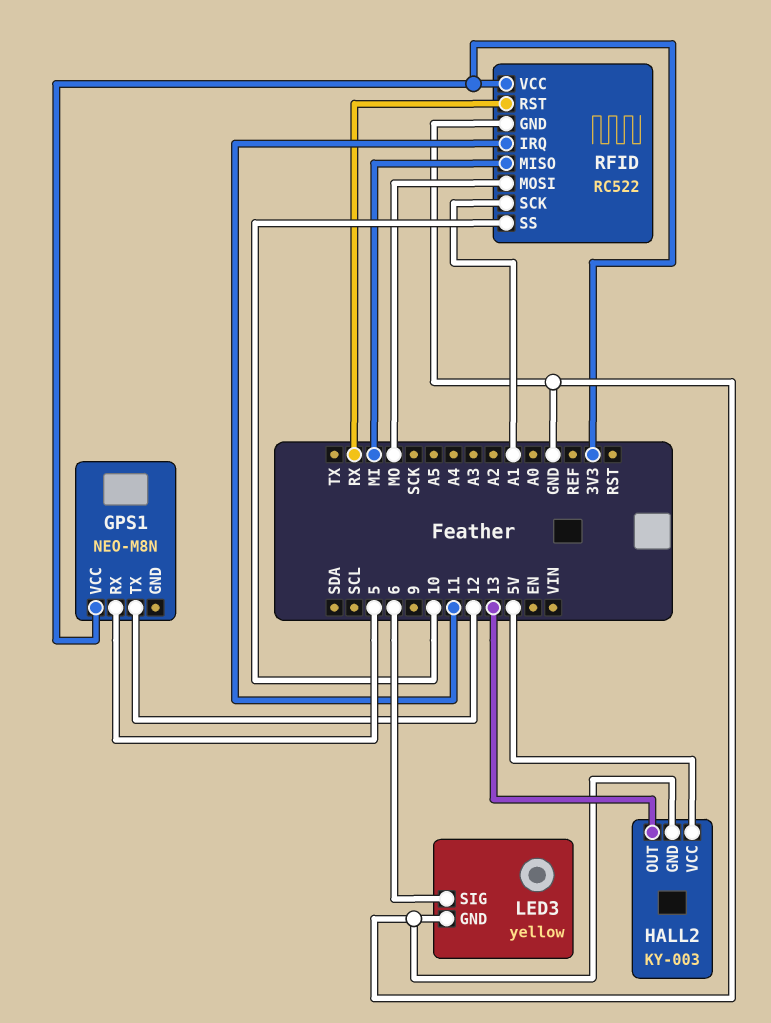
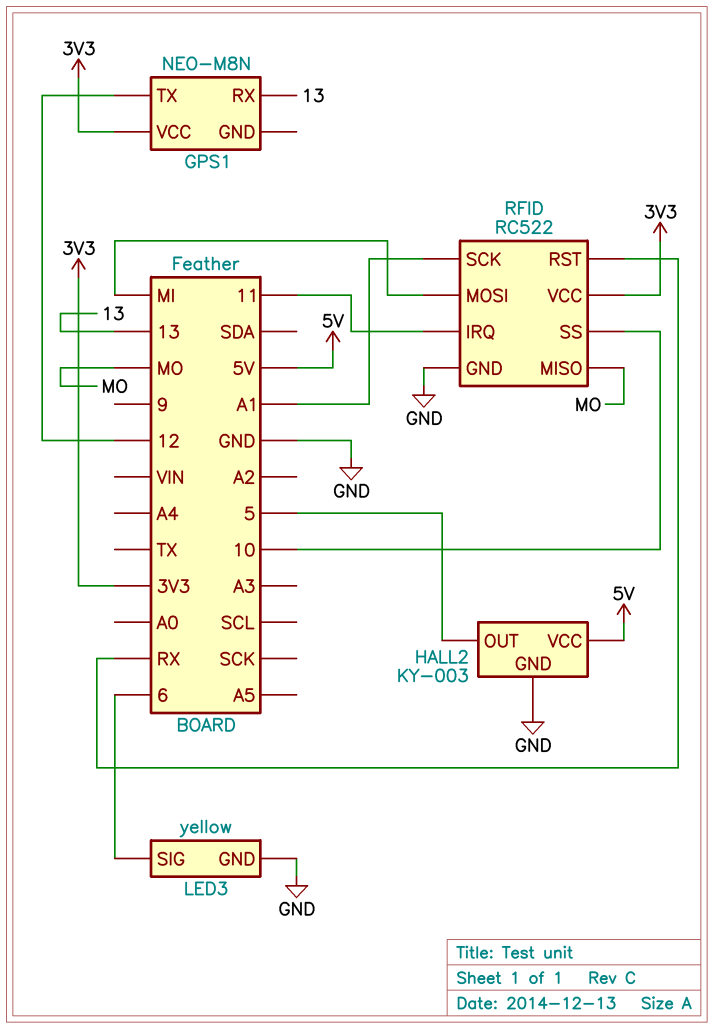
GPS1 pin RX: 5 -> 13
HALL2 pin OUT: 13 -> 5
RFID pin MISO: MI -> MO
RFID pin MOSI: MO -> MI

